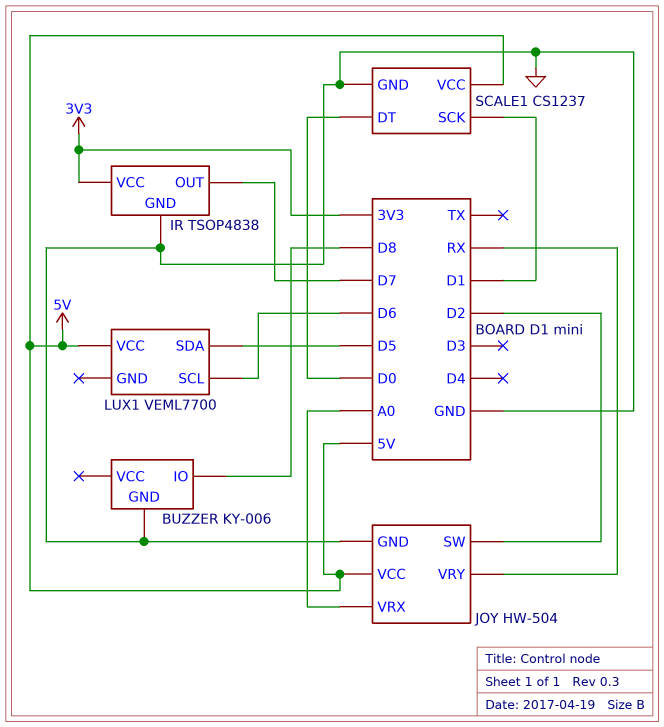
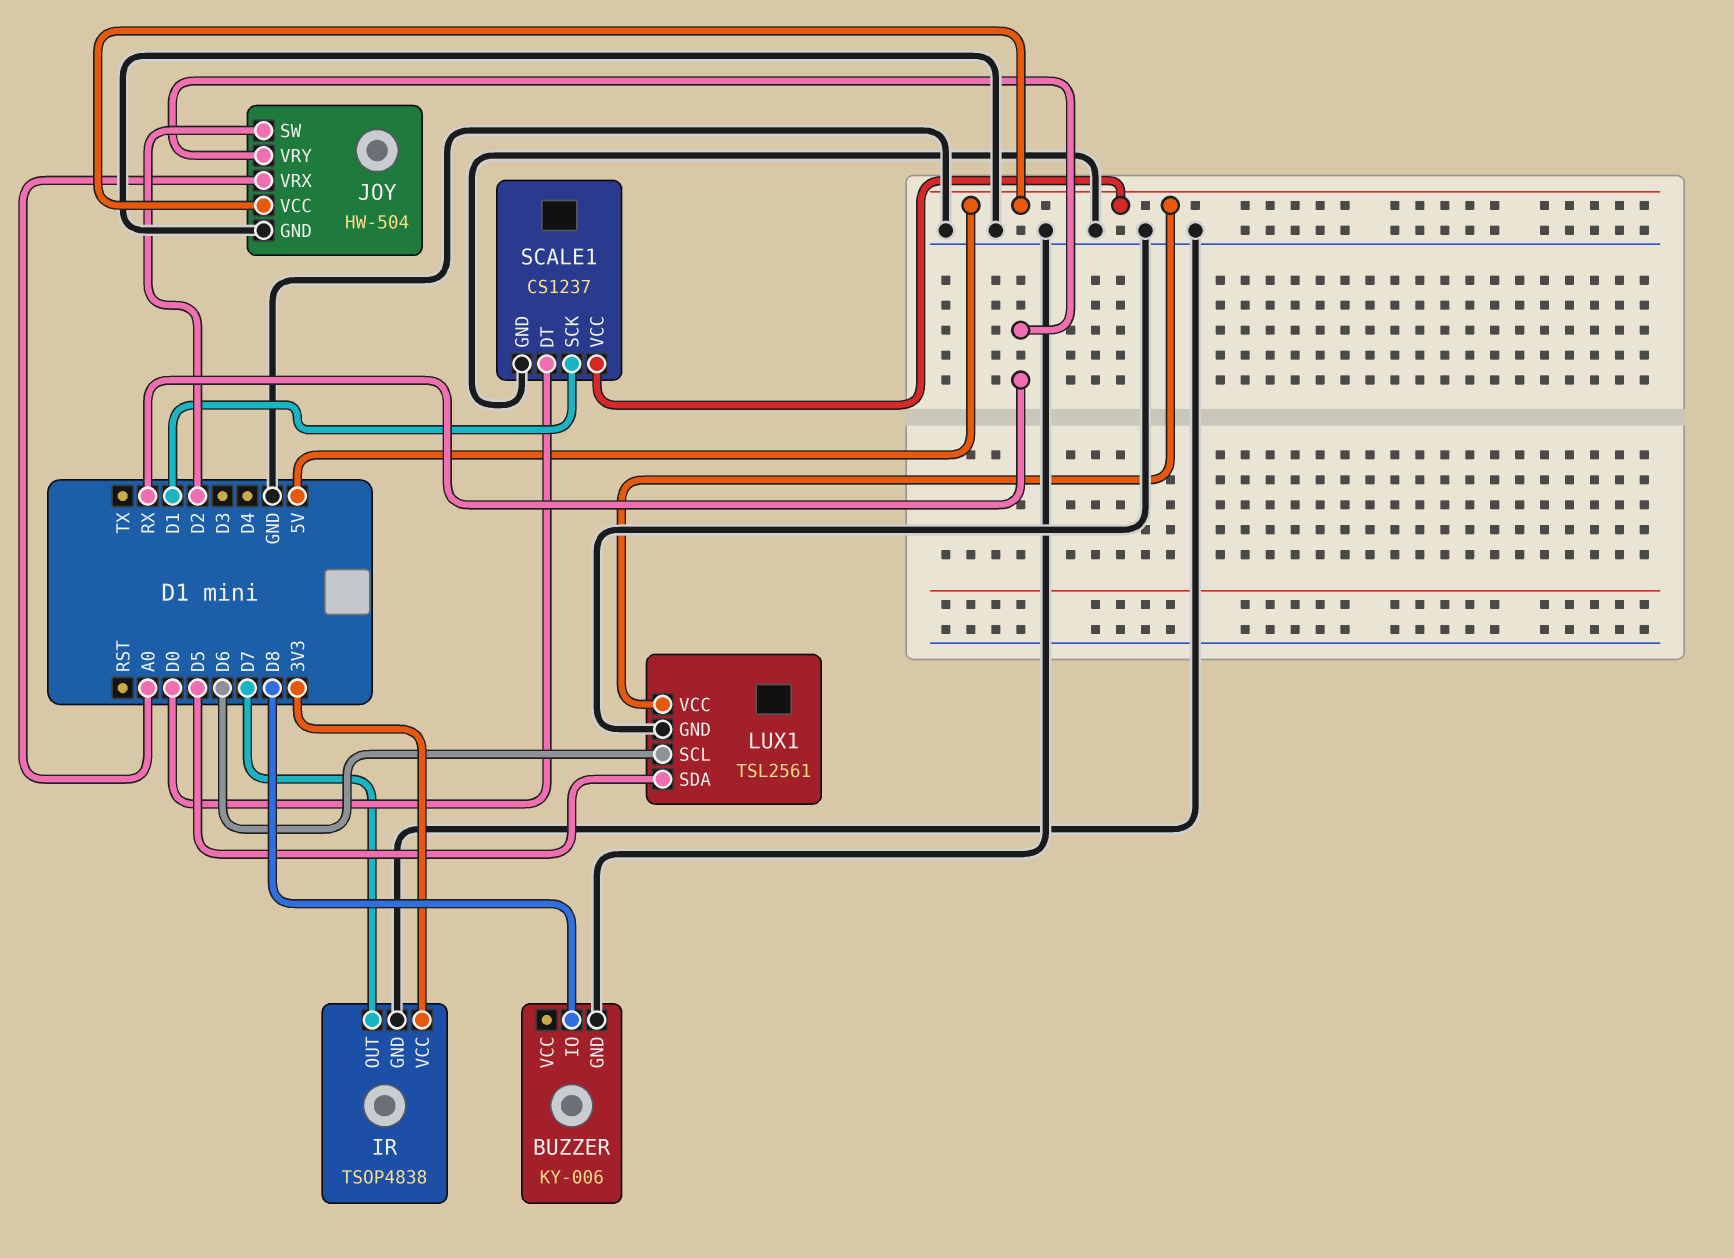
LUX1: VEML7700 -> TSL2561
LUX1 pin GND: none -> GND

